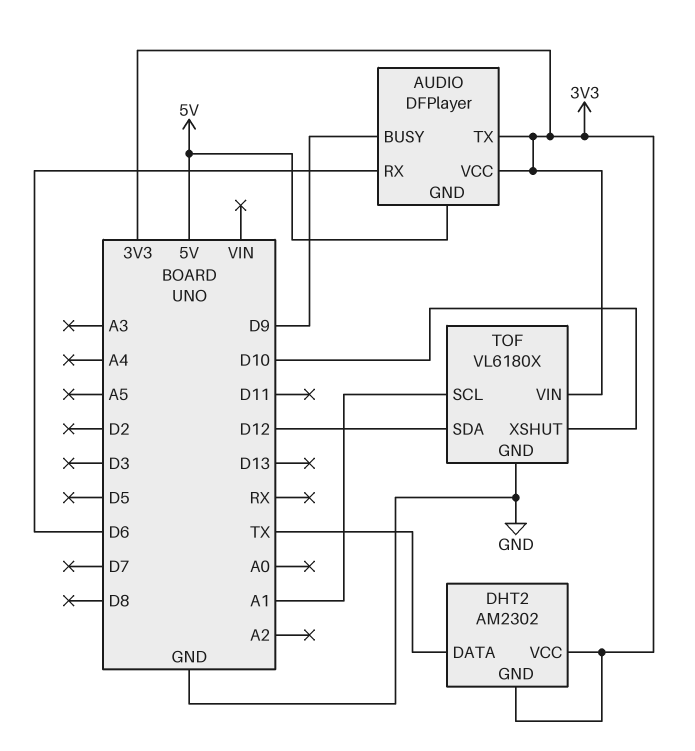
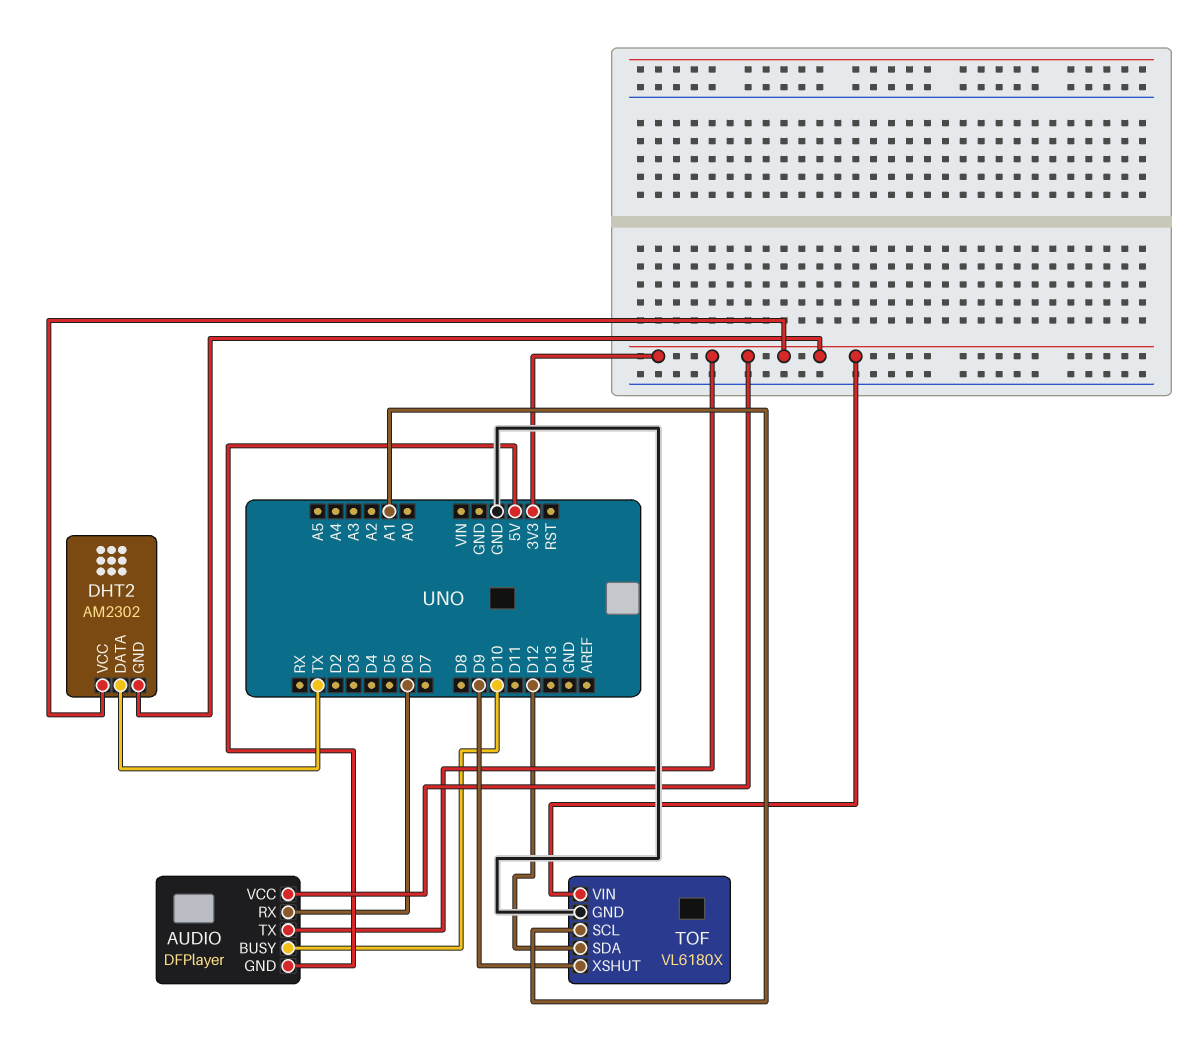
AUDIO pin BUSY: D9 -> D10
TOF pin XSHUT: D10 -> D9

